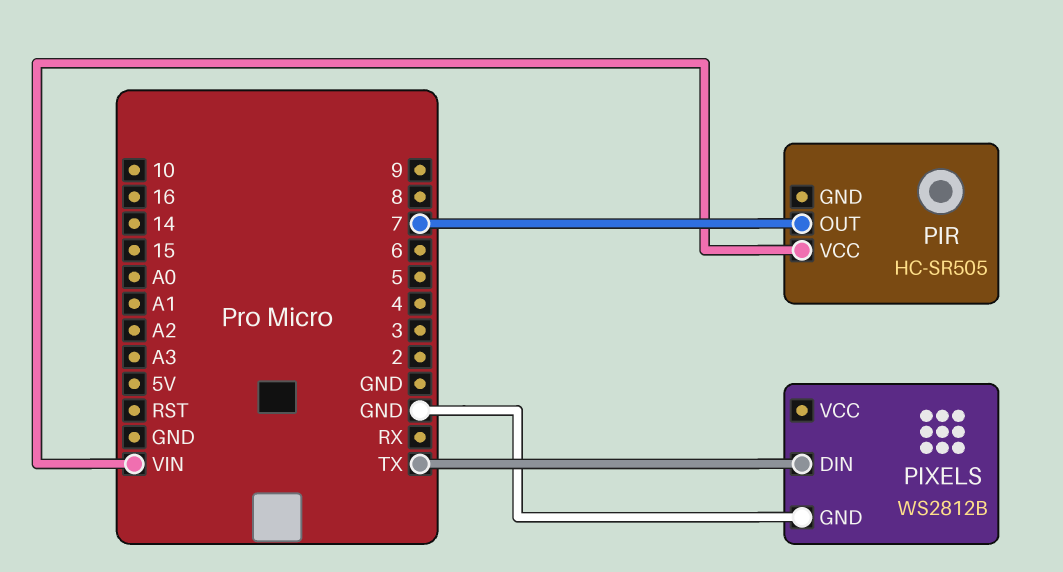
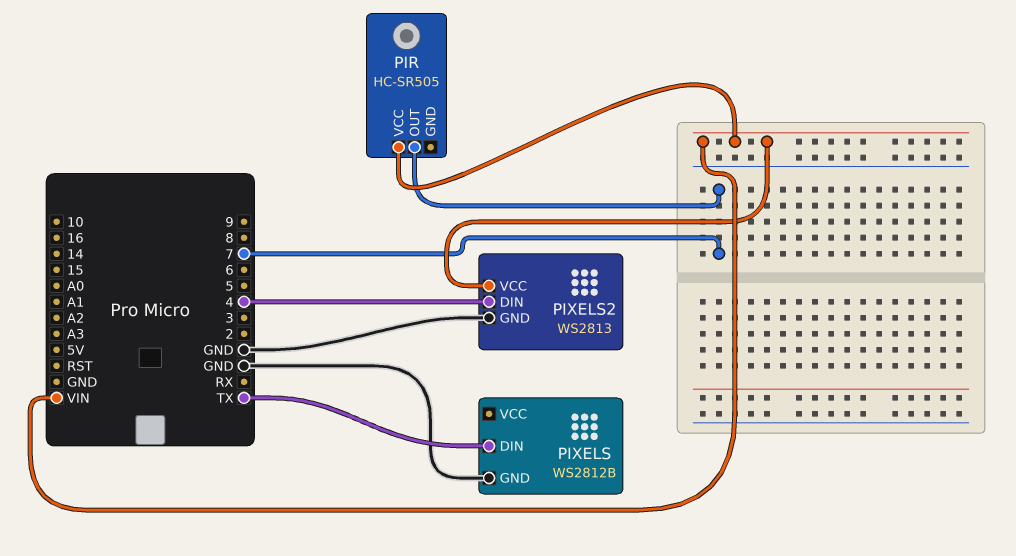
PIXELS2: none -> WS2813
PIXELS2 pin DIN: none -> 4
PIXELS2 pin GND: none -> GND
PIXELS2 pin VCC: none -> VIN

